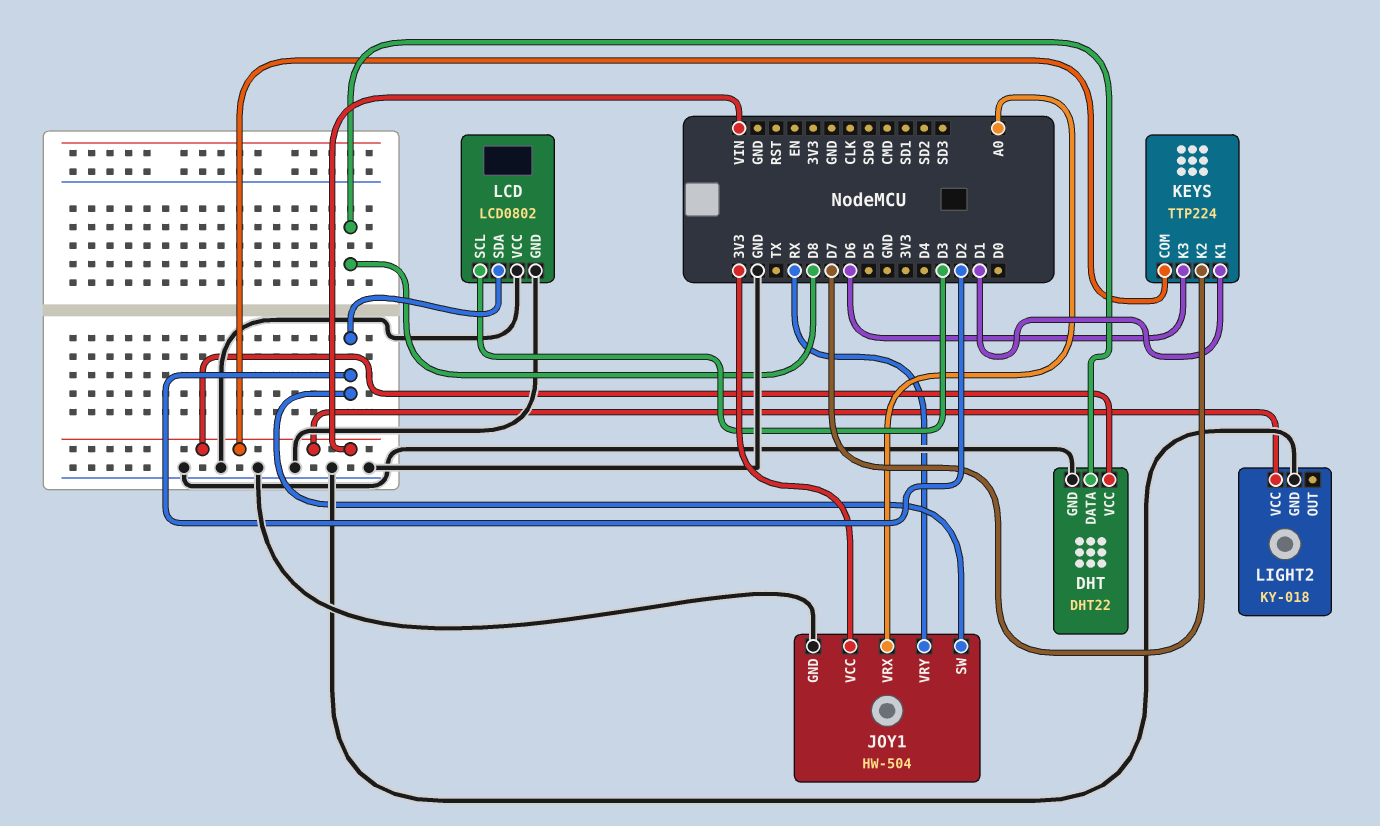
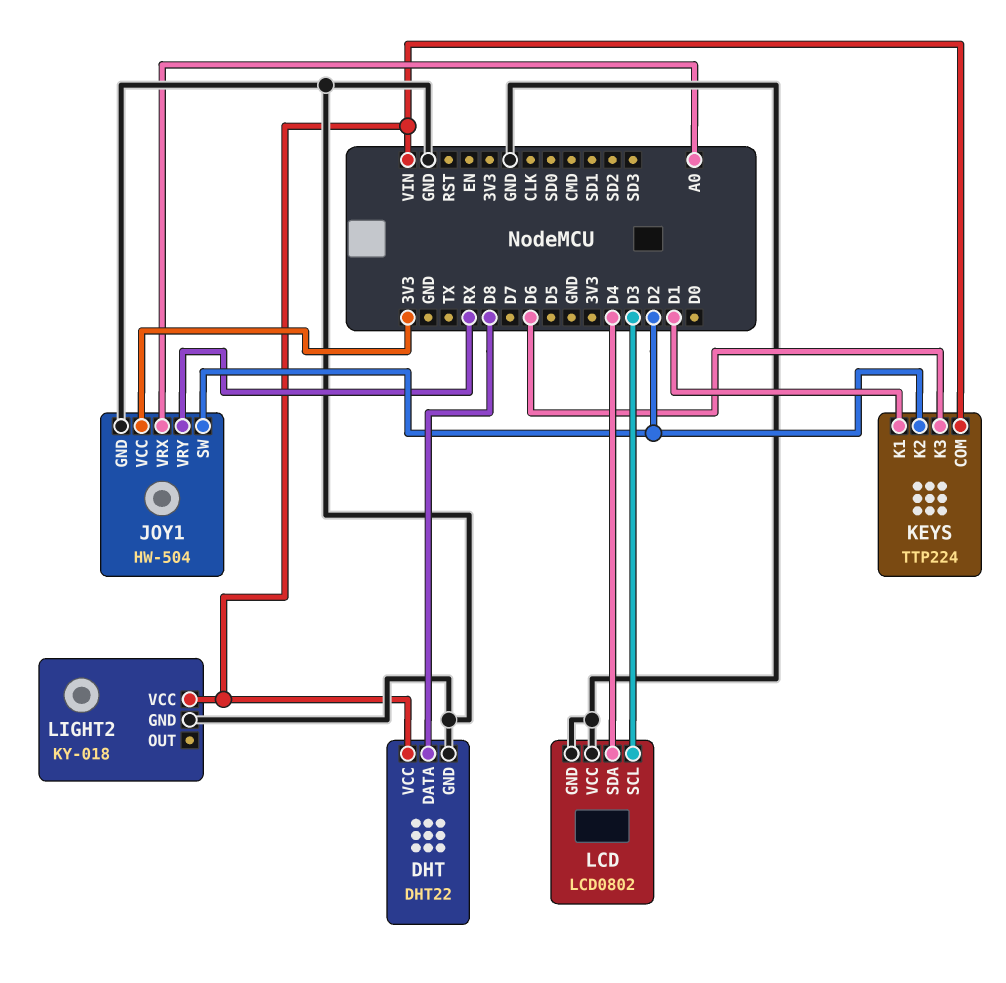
KEYS pin K2: D7 -> D2
LCD pin SDA: D2 -> D4

